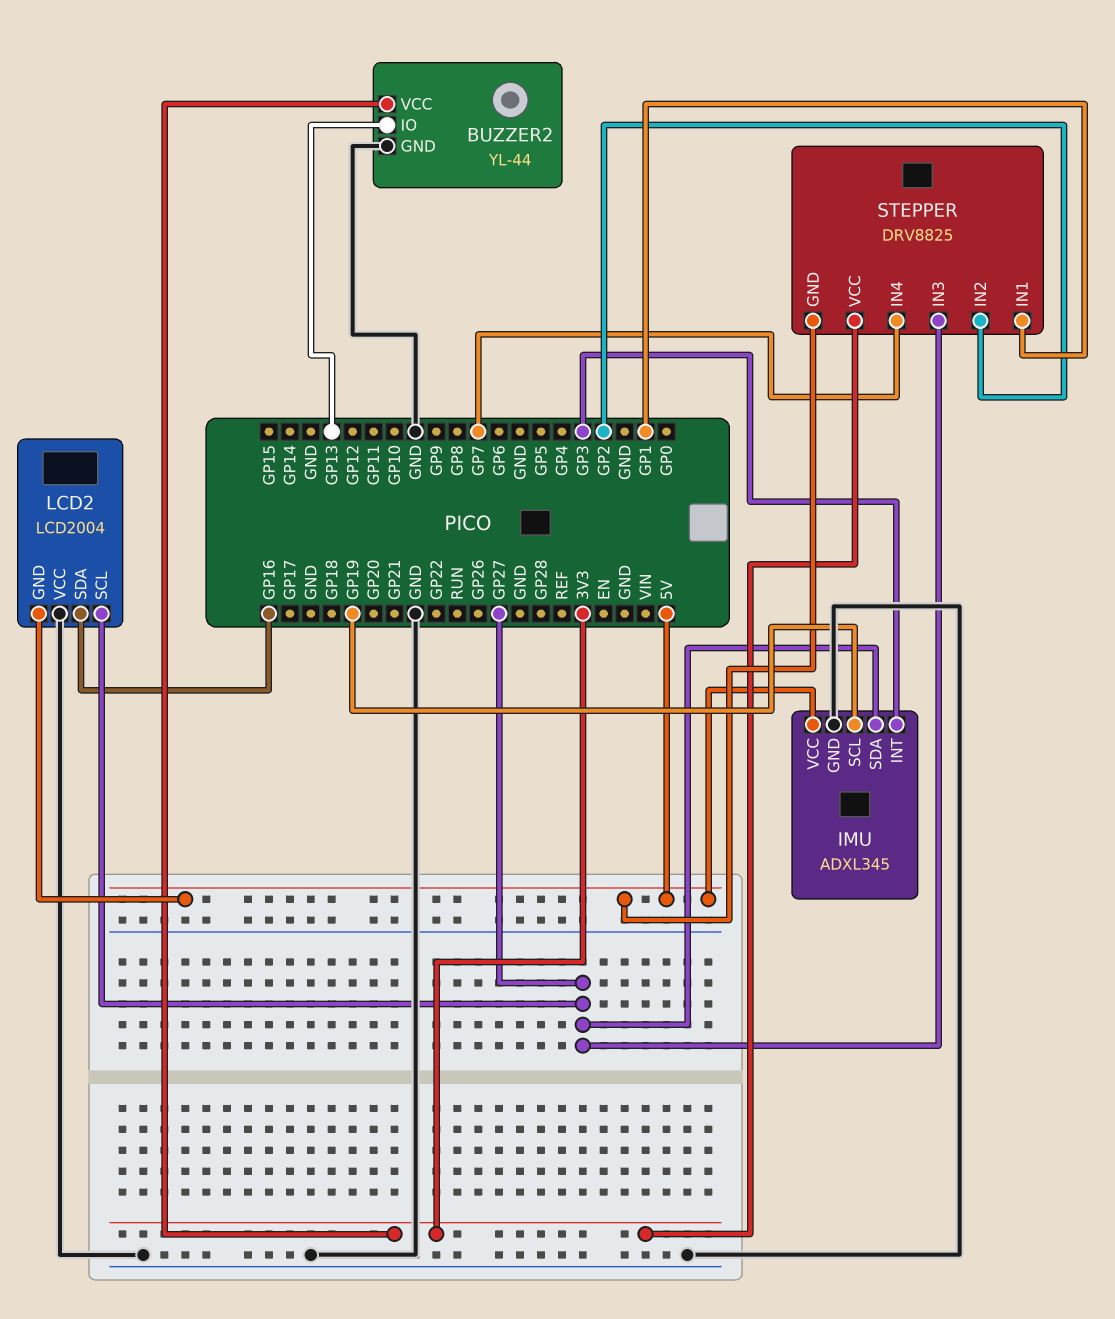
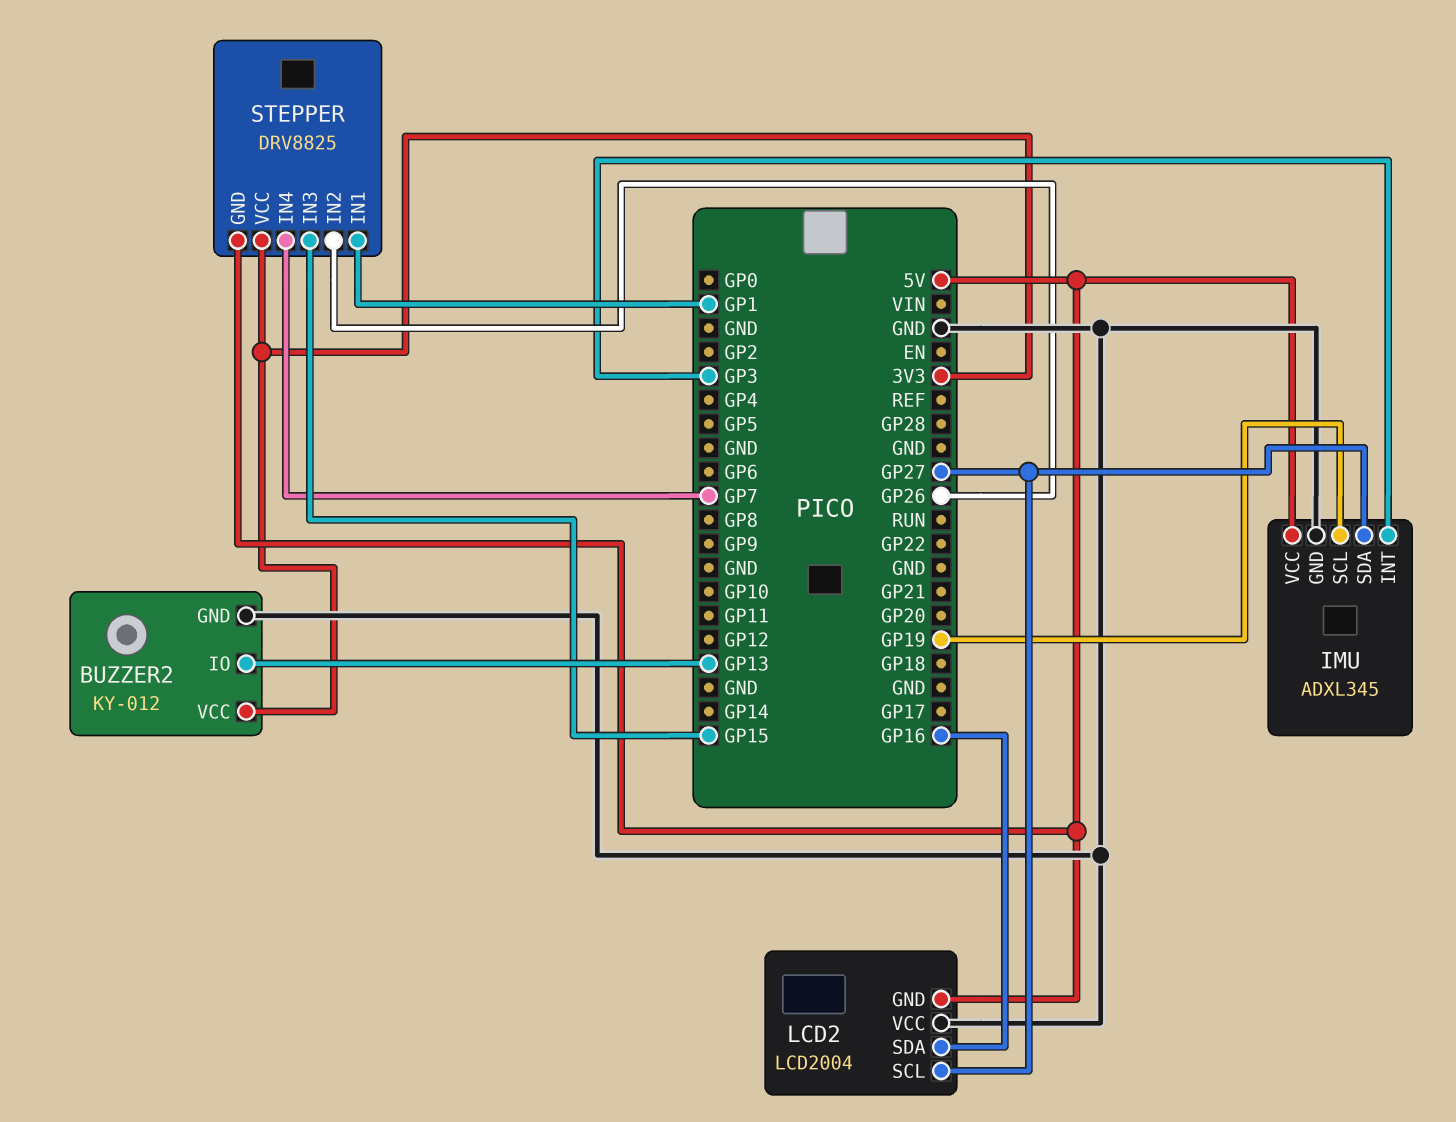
BUZZER2: YL-44 -> KY-012
STEPPER pin IN2: GP2 -> GP26
STEPPER pin IN3: GP27 -> GP15

